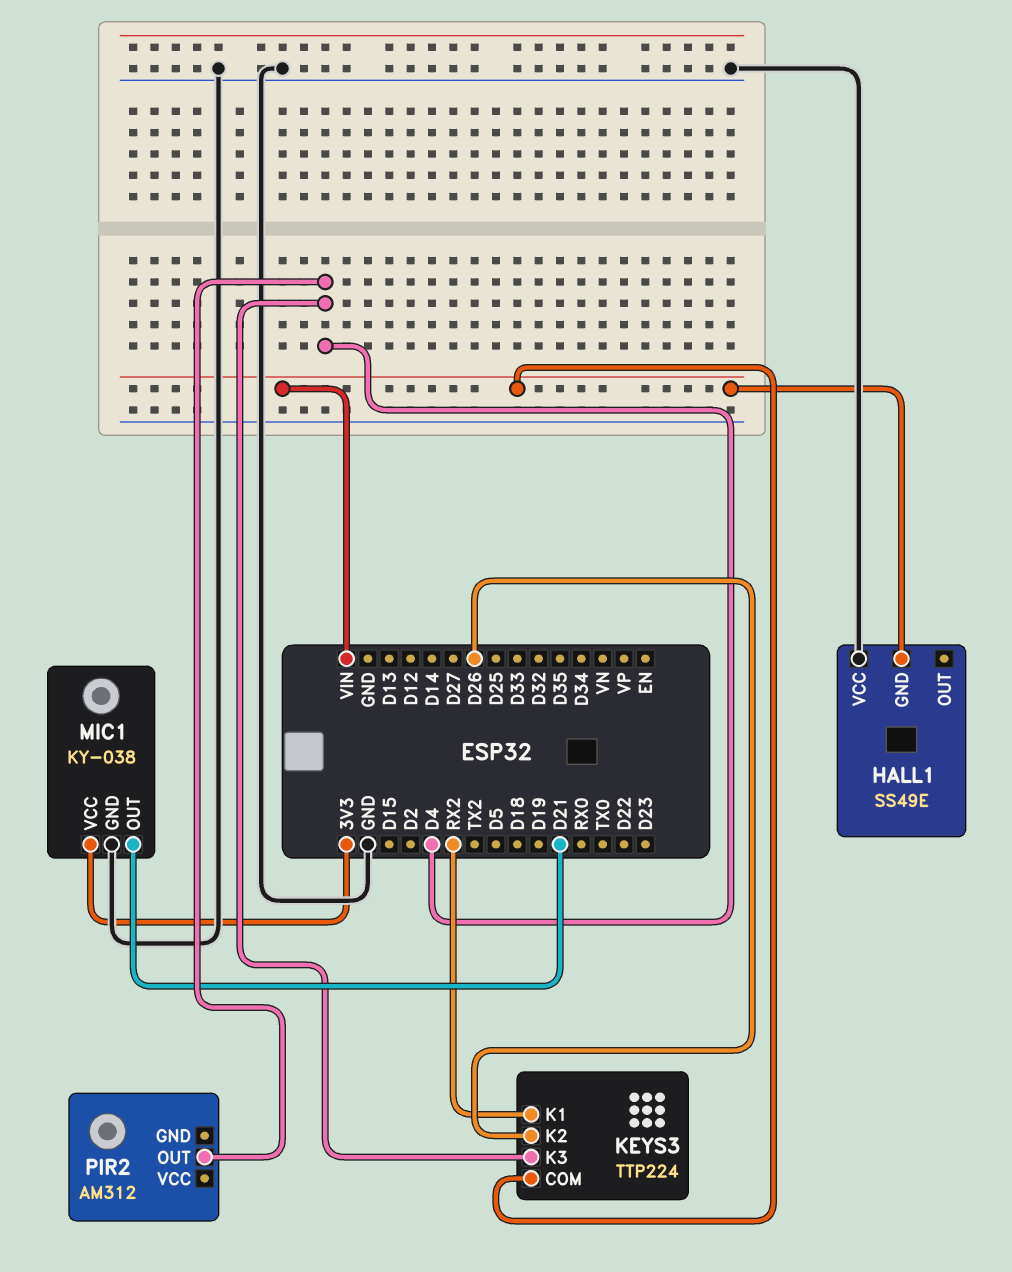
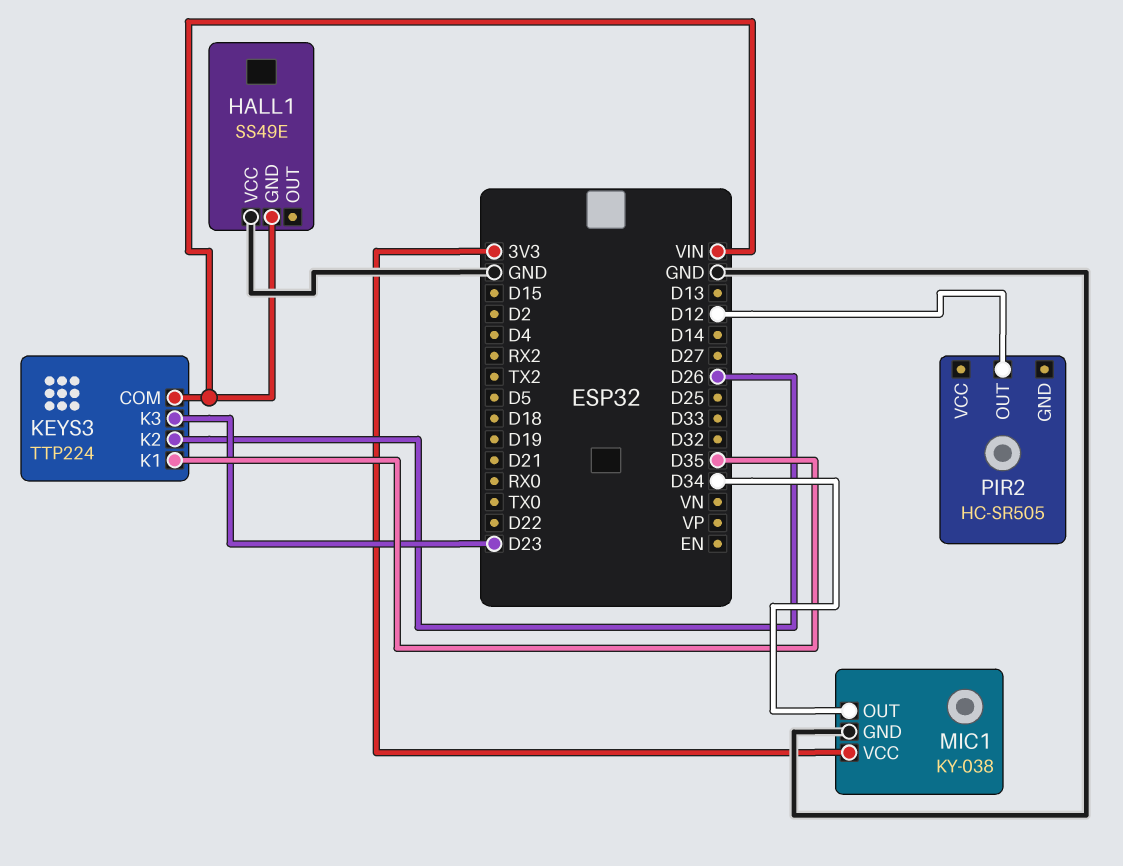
KEYS3 pin K1: RX2 -> D35
KEYS3 pin K3: D4 -> D23
MIC1 pin OUT: D21 -> D34
PIR2: AM312 -> HC-SR505
PIR2 pin OUT: D4 -> D12

